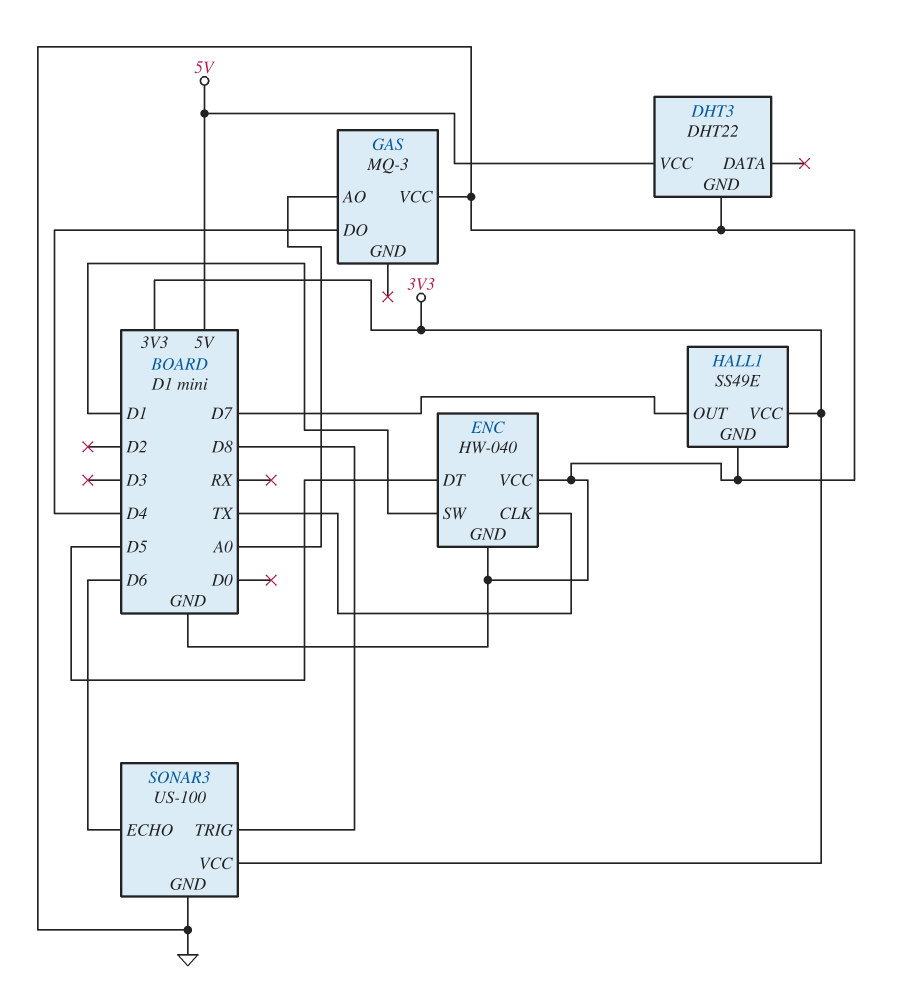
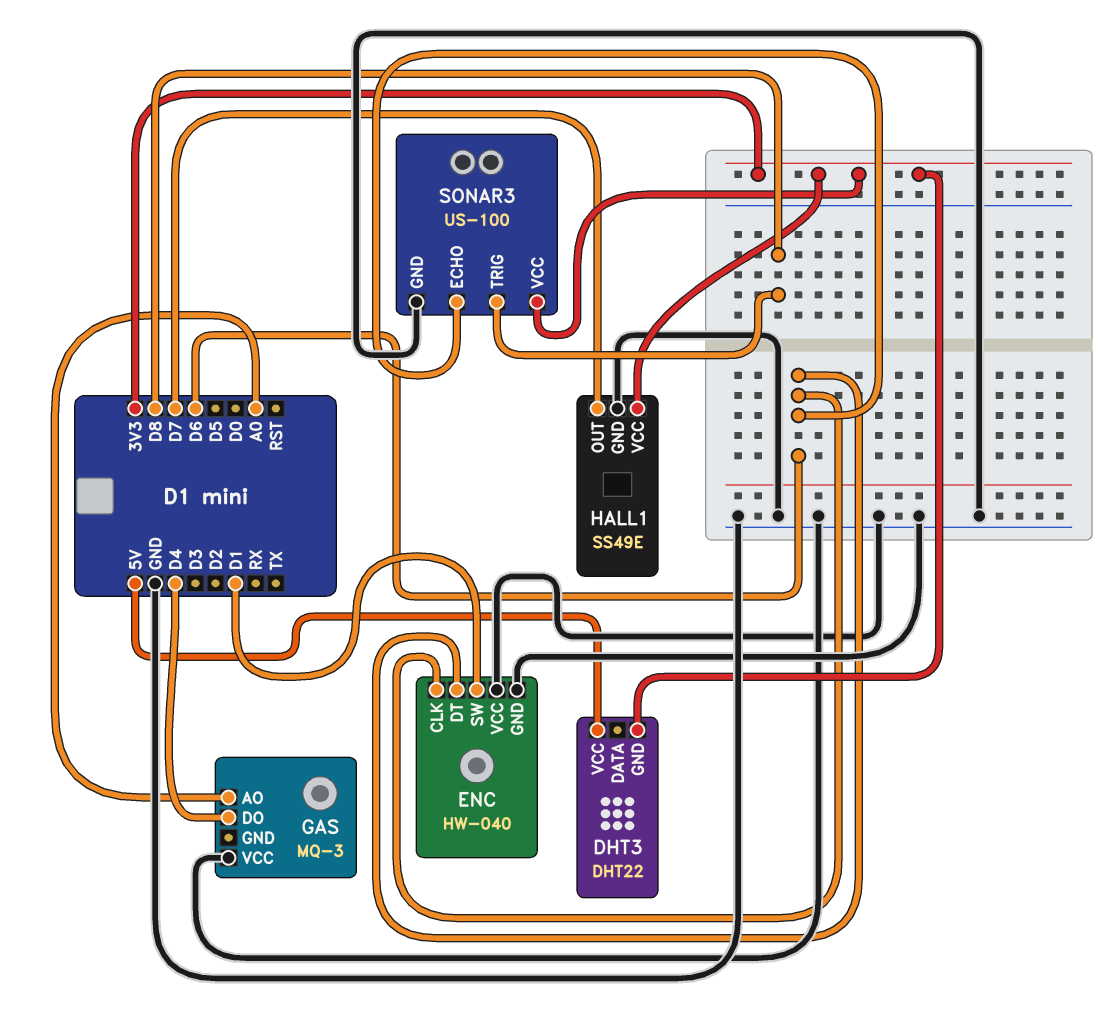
DHT3 pin GND: GND -> 3V3
ENC pin CLK: TX -> D6
ENC pin DT: D5 -> D6

